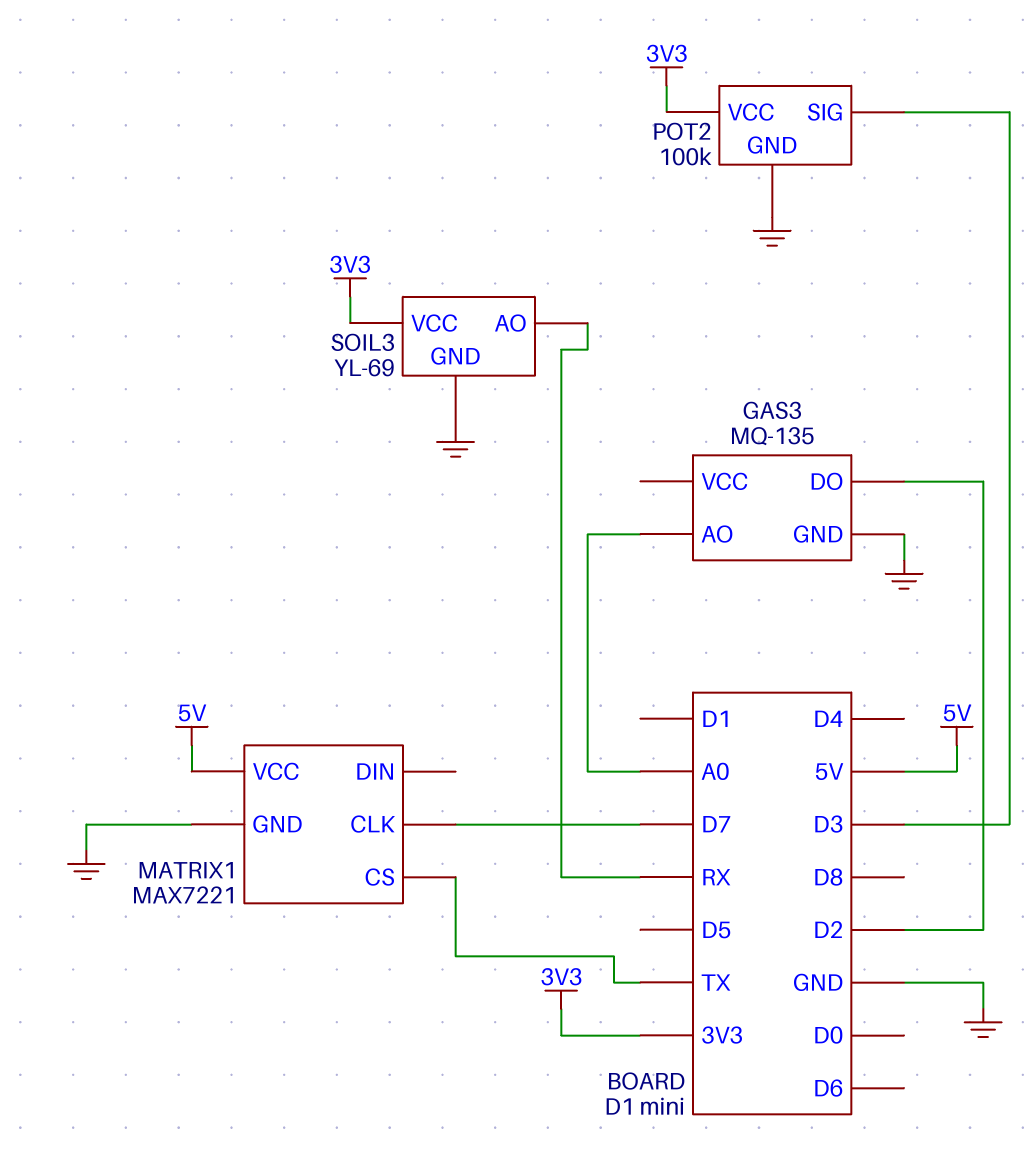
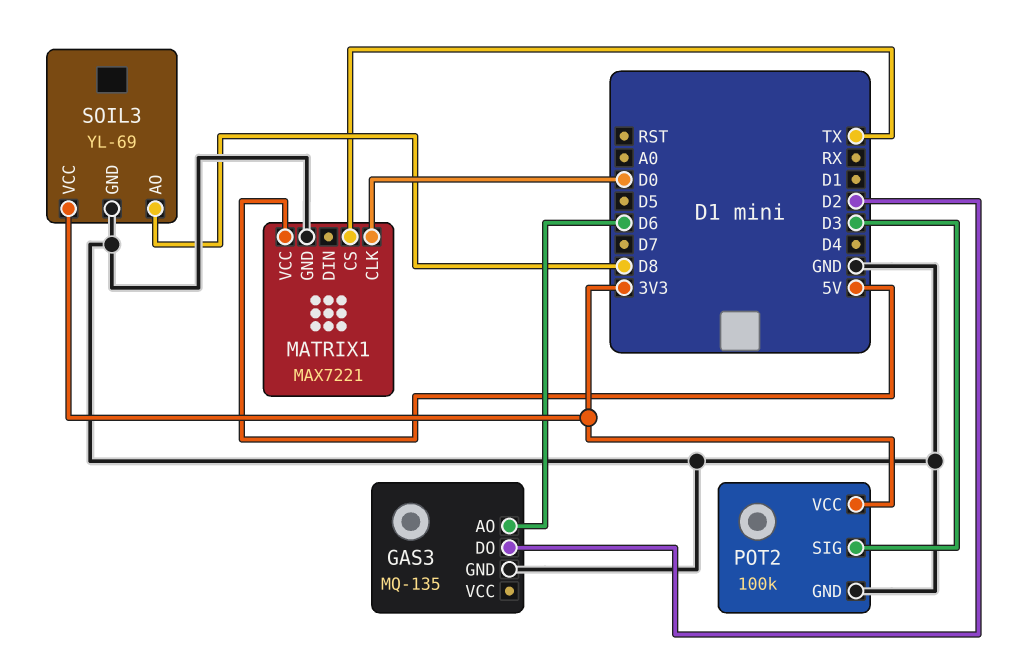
GAS3 pin AO: A0 -> D6
MATRIX1 pin CLK: D7 -> D0
SOIL3 pin AO: RX -> D8

